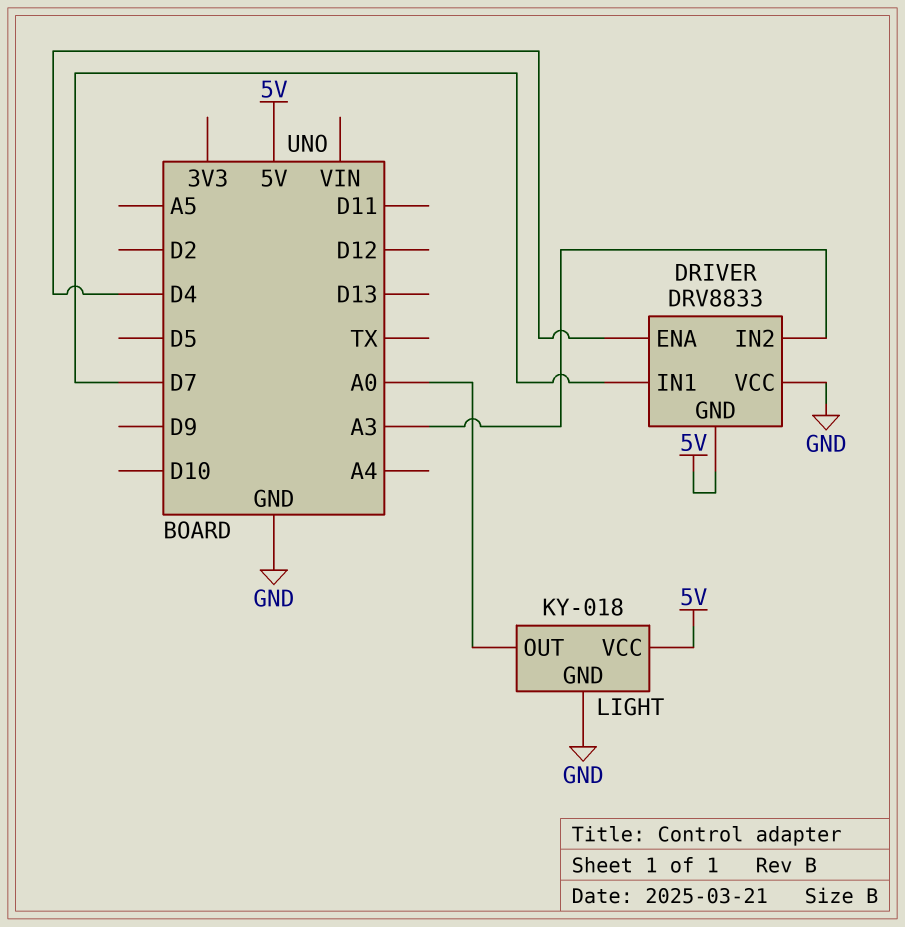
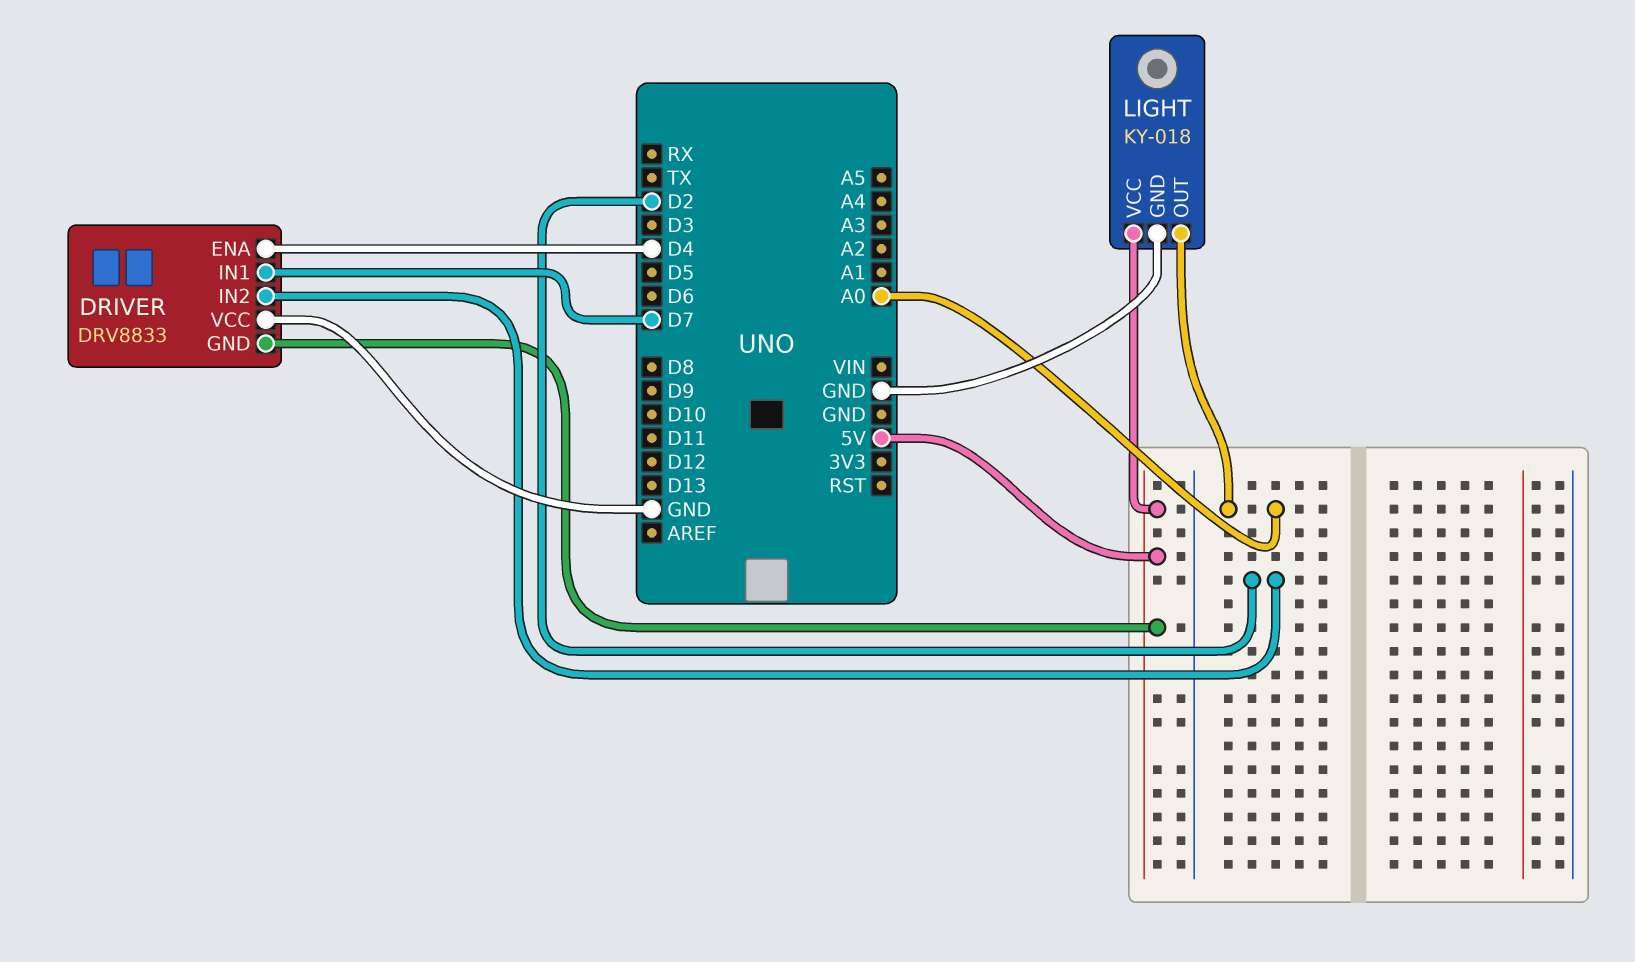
DRIVER pin IN2: A3 -> D2

